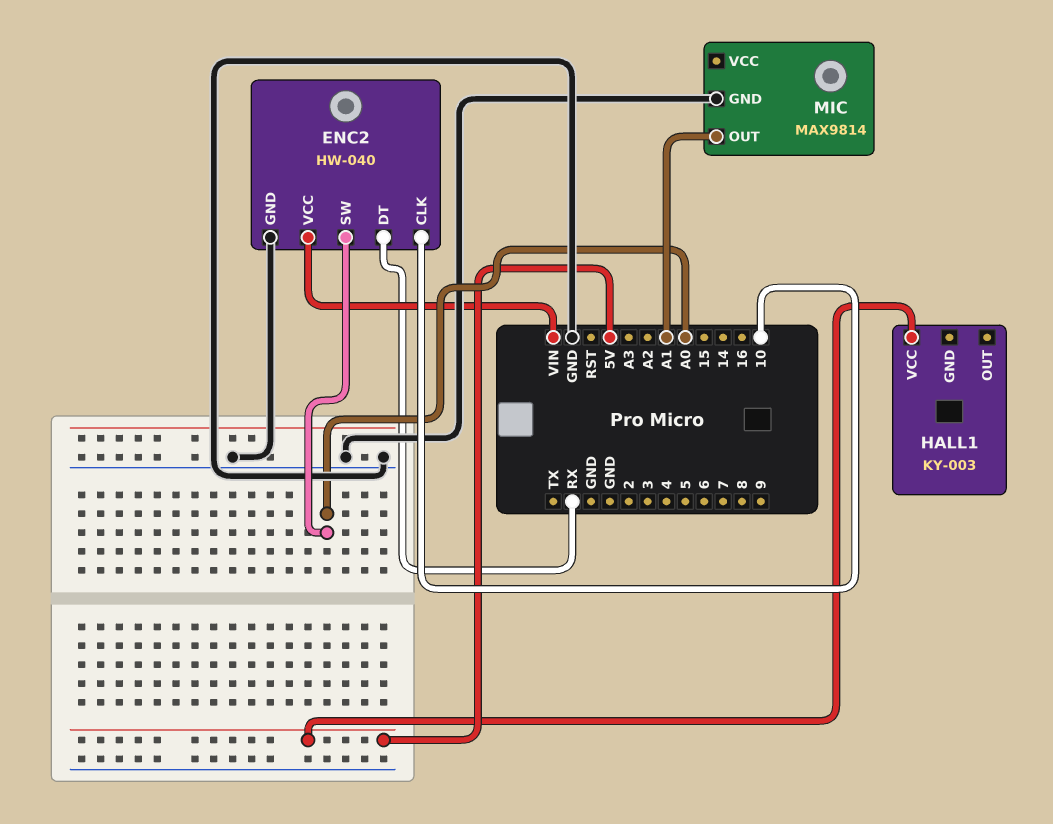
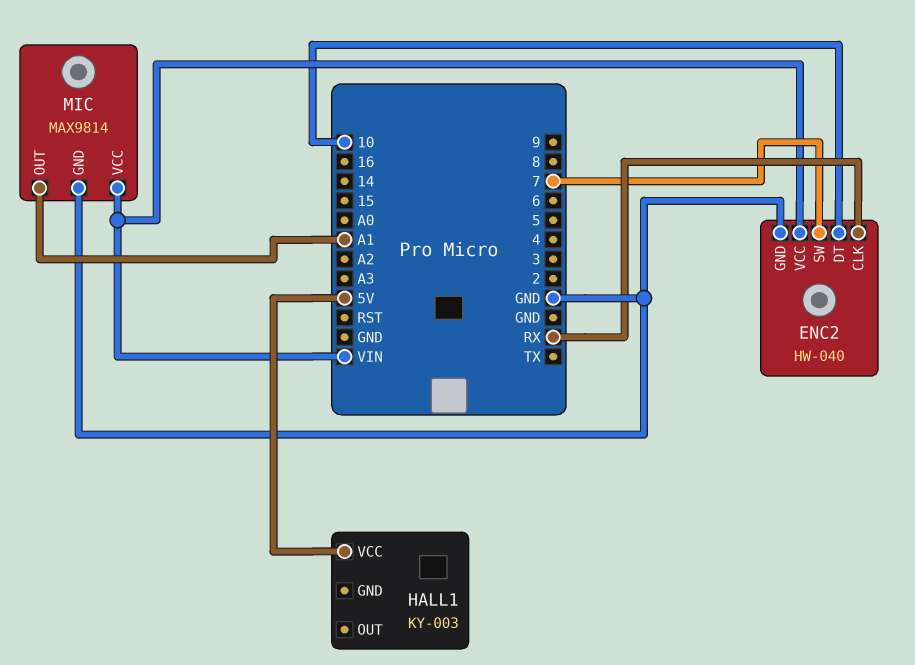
ENC2 pin CLK: 10 -> RX
ENC2 pin DT: RX -> 10
ENC2 pin SW: A0 -> 7
MIC pin VCC: none -> VIN

